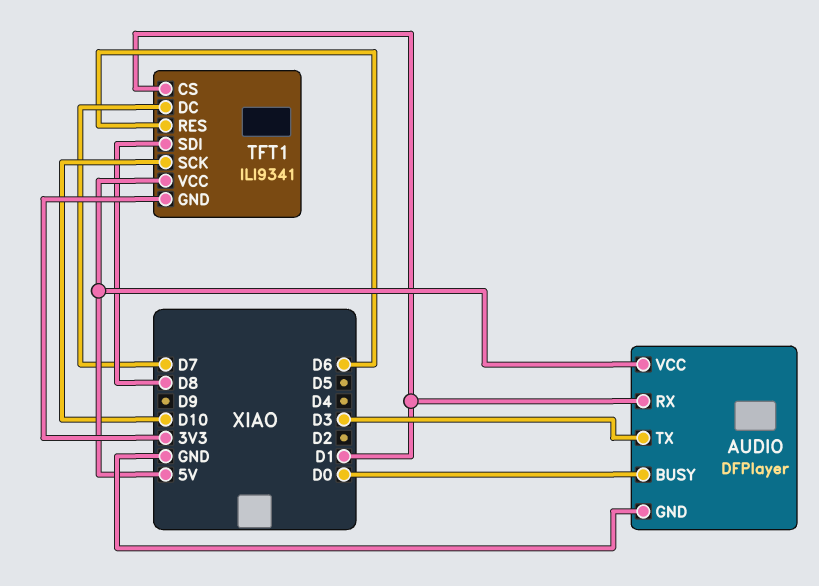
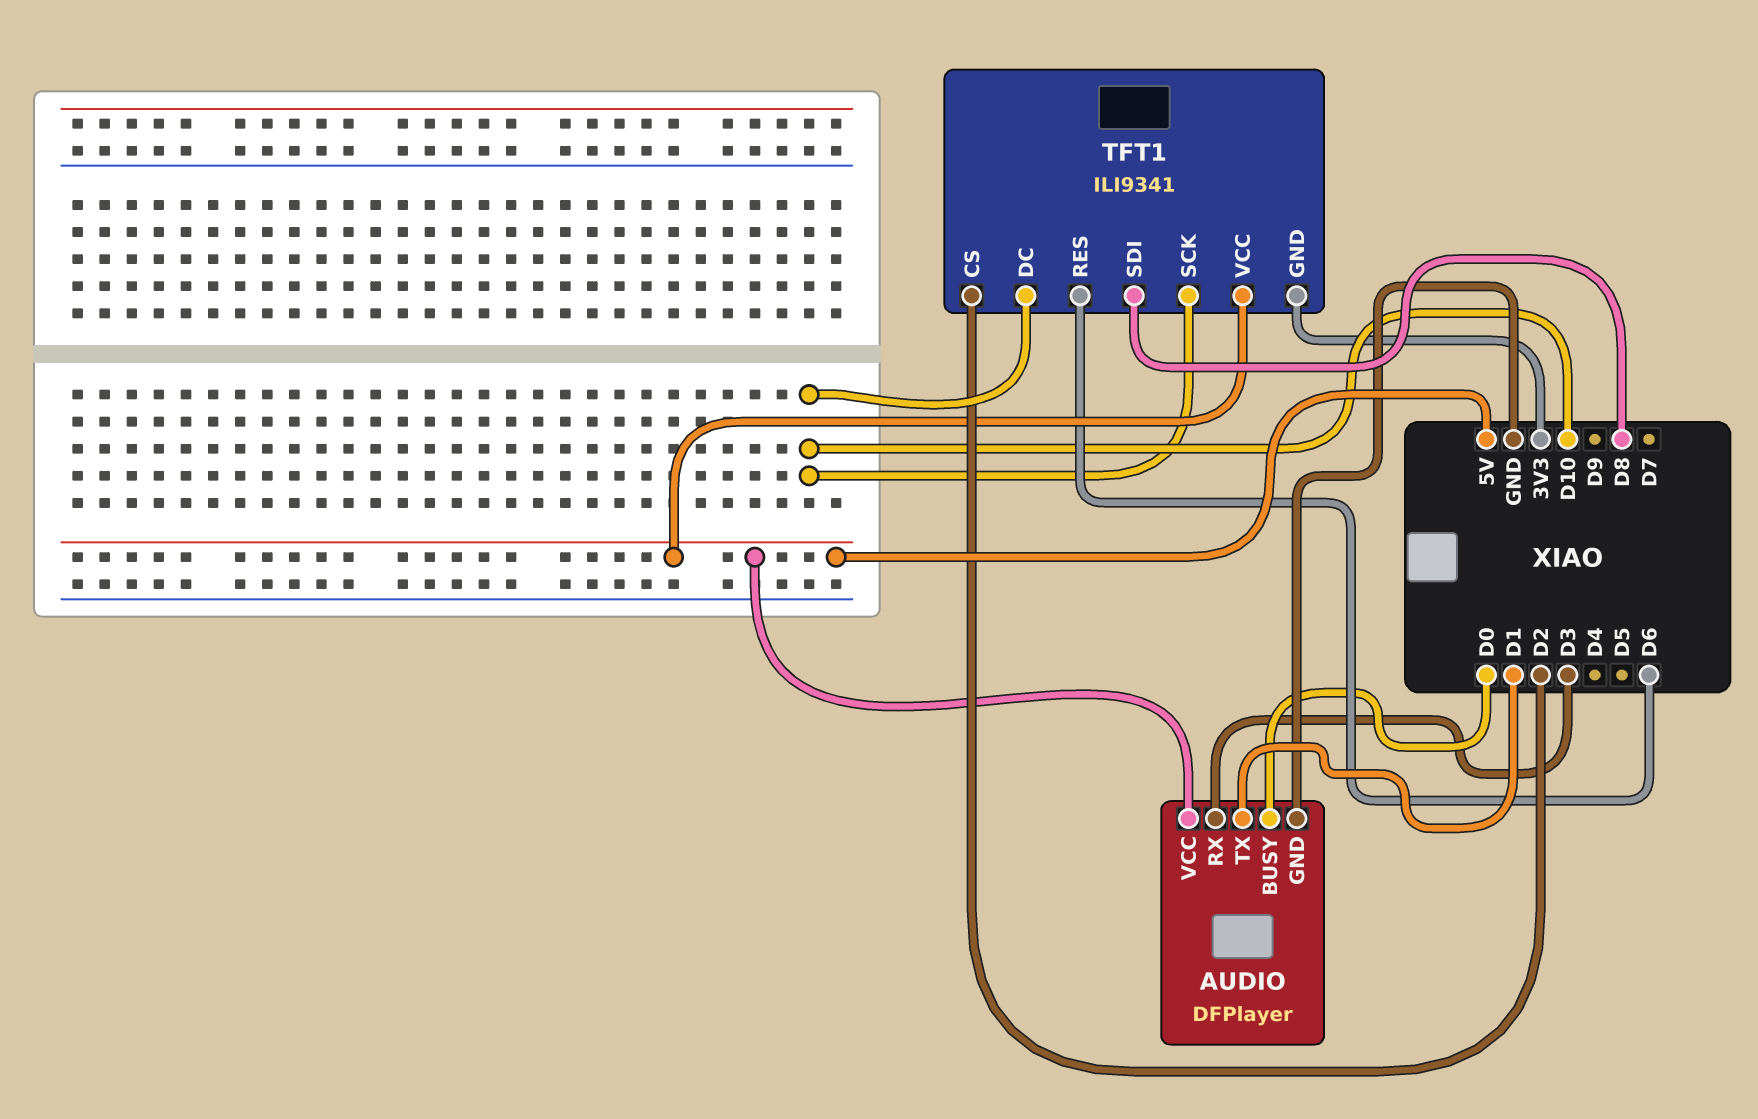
AUDIO pin RX: D1 -> D3
AUDIO pin TX: D3 -> D1
TFT1 pin CS: D1 -> D2
TFT1 pin DC: D7 -> D10

